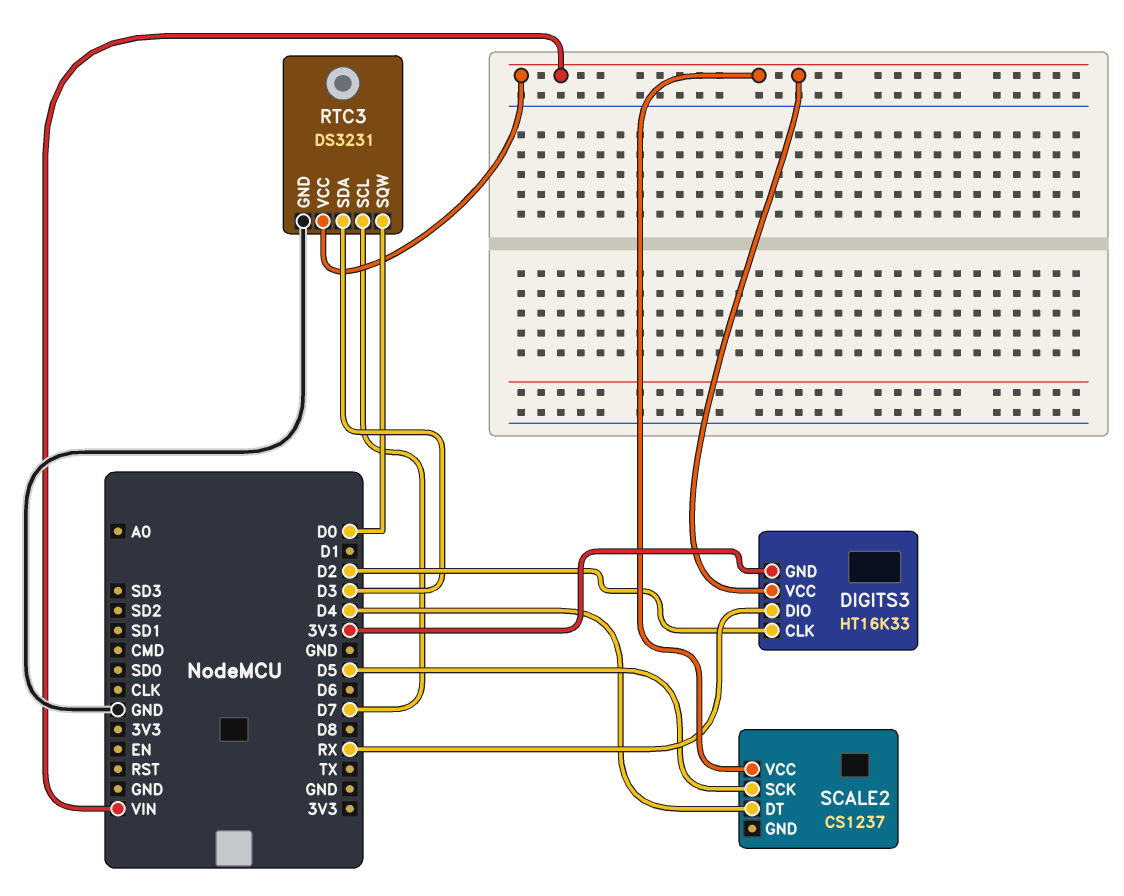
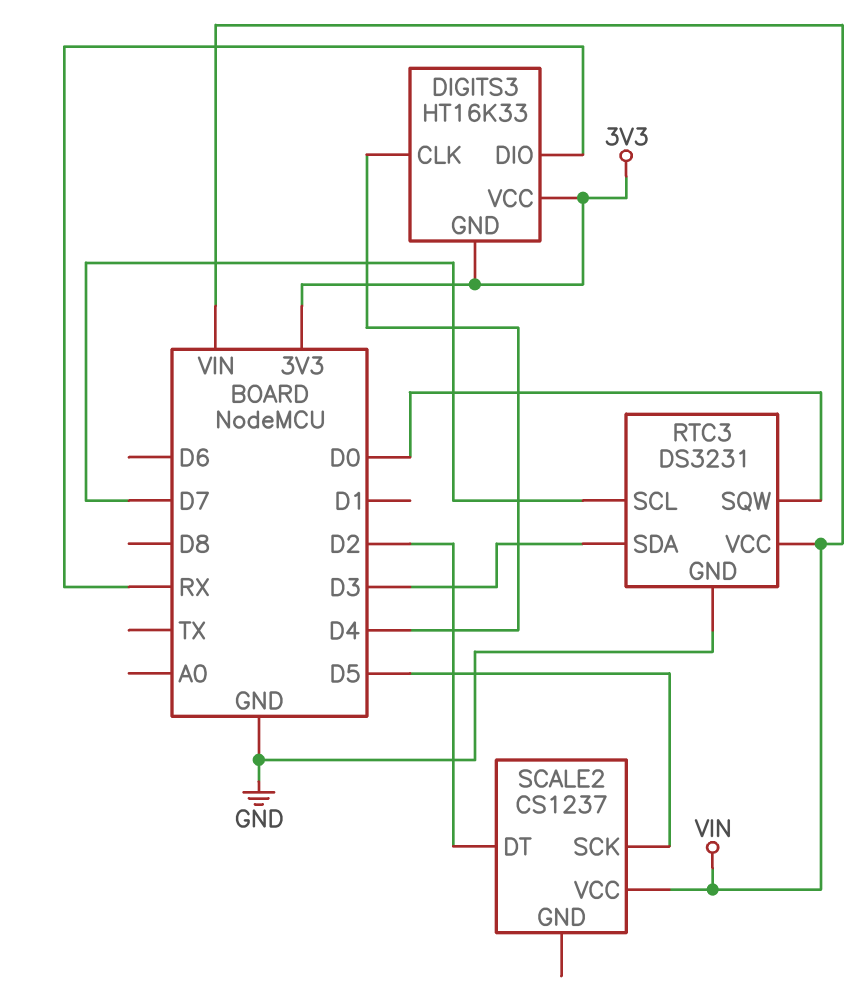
DIGITS3 pin CLK: D2 -> D4
DIGITS3 pin VCC: VIN -> 3V3
SCALE2 pin DT: D4 -> D2

